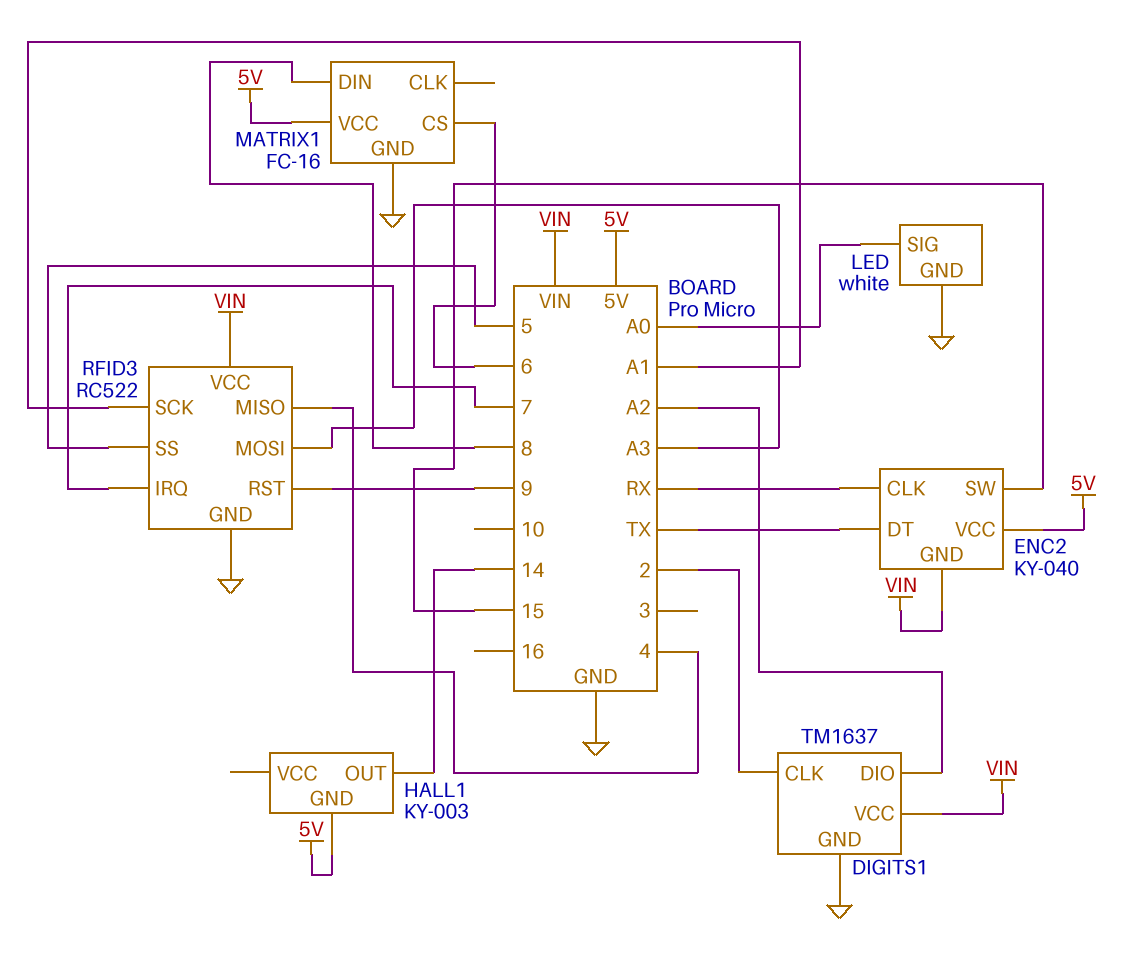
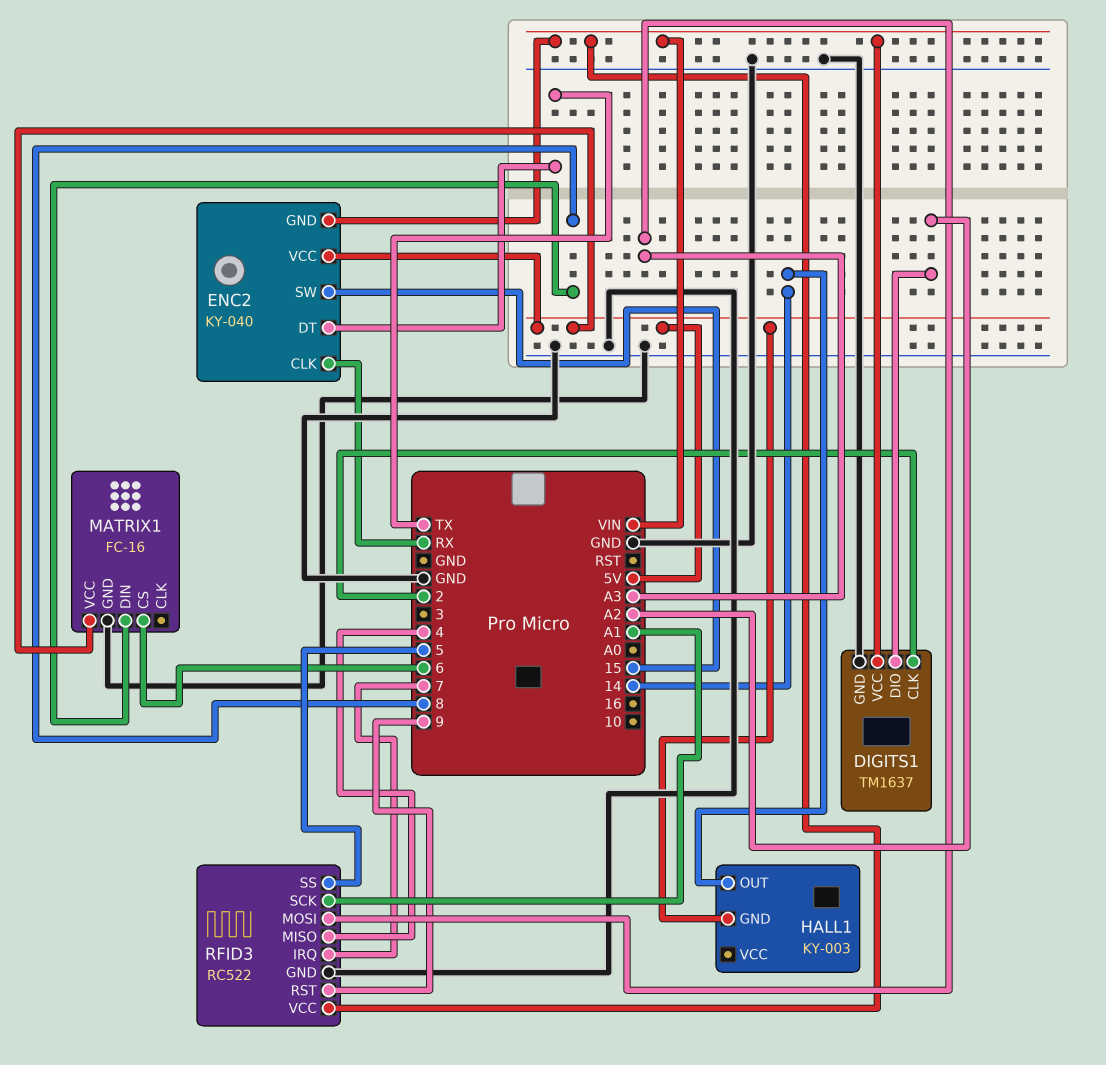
LED: white -> none
LED pin GND: GND -> none
LED pin SIG: A0 -> none

